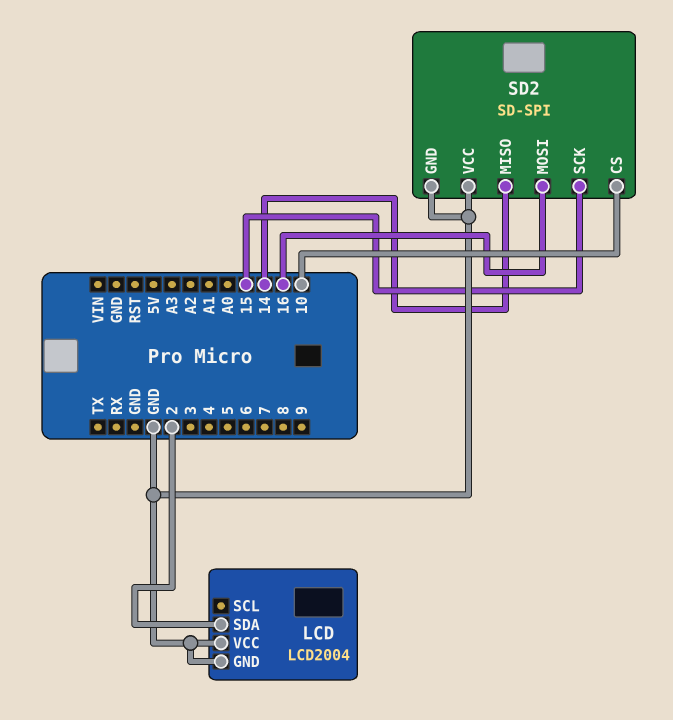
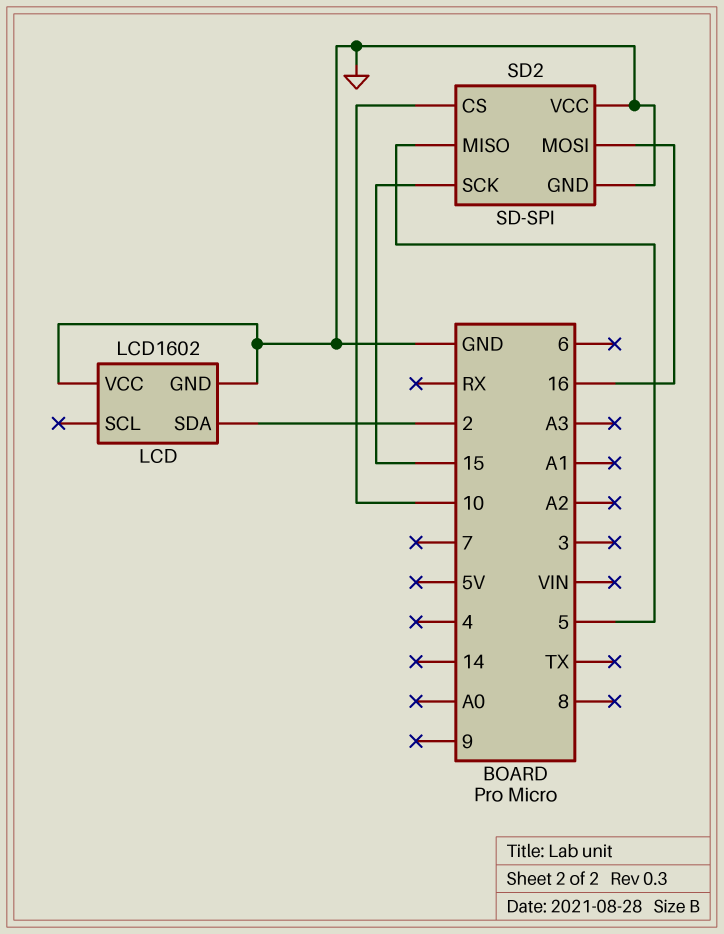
LCD: LCD2004 -> LCD1602
SD2 pin MISO: 14 -> 5

